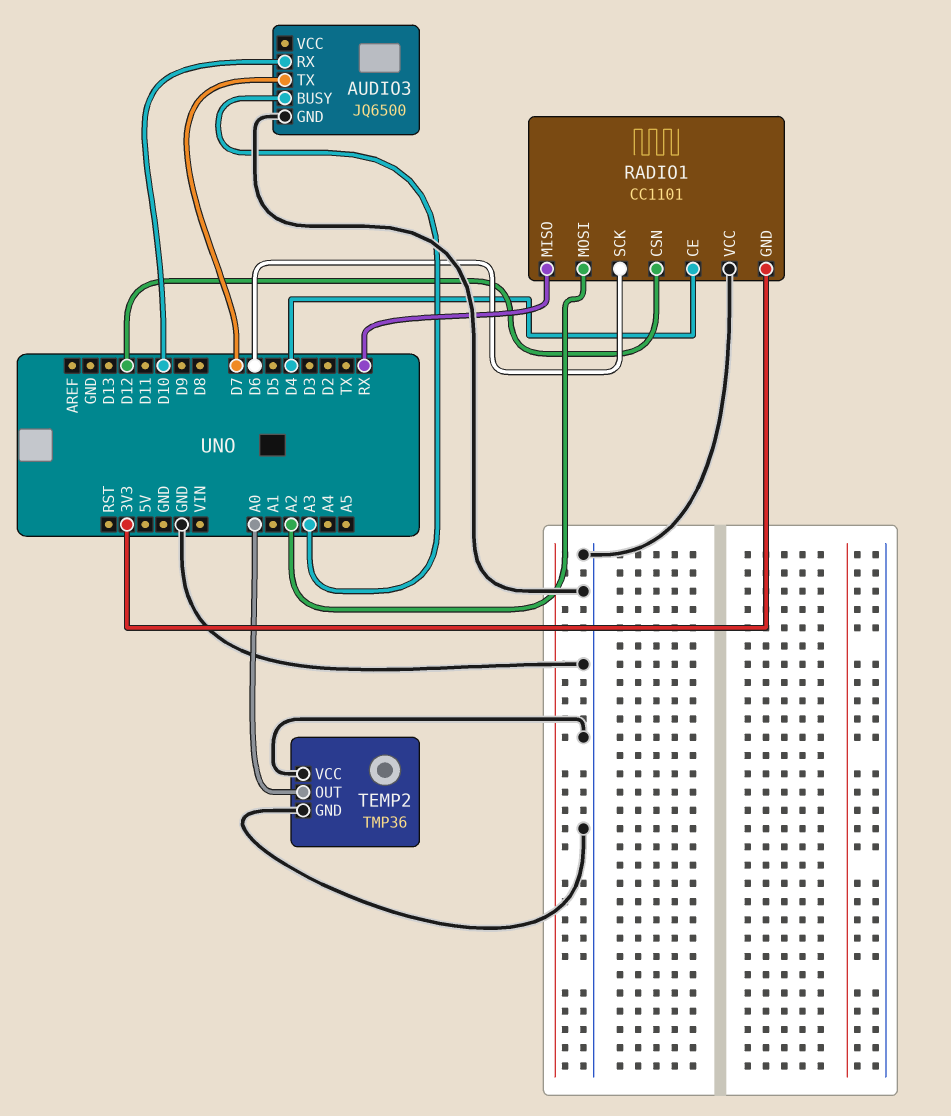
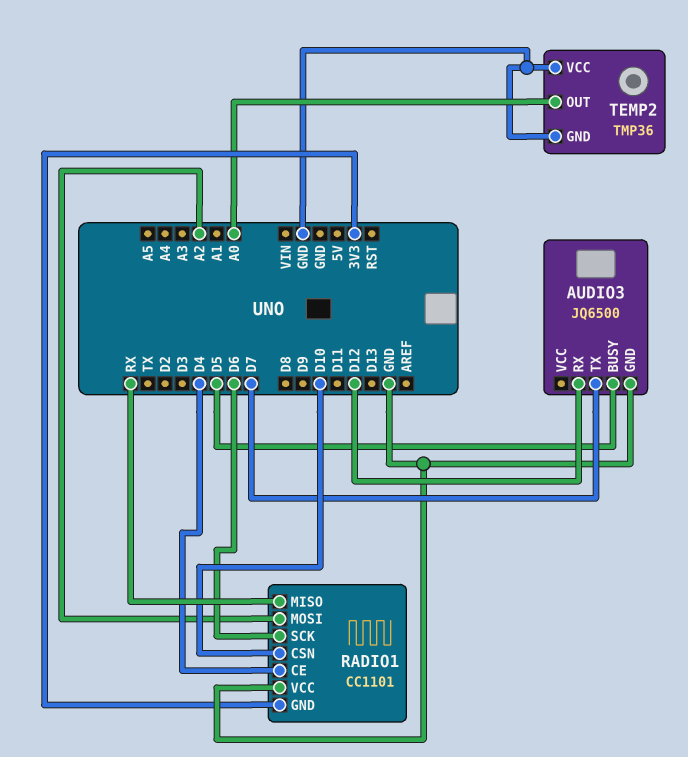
AUDIO3 pin BUSY: A3 -> D5
AUDIO3 pin RX: D10 -> D12
RADIO1 pin CSN: D12 -> D10

